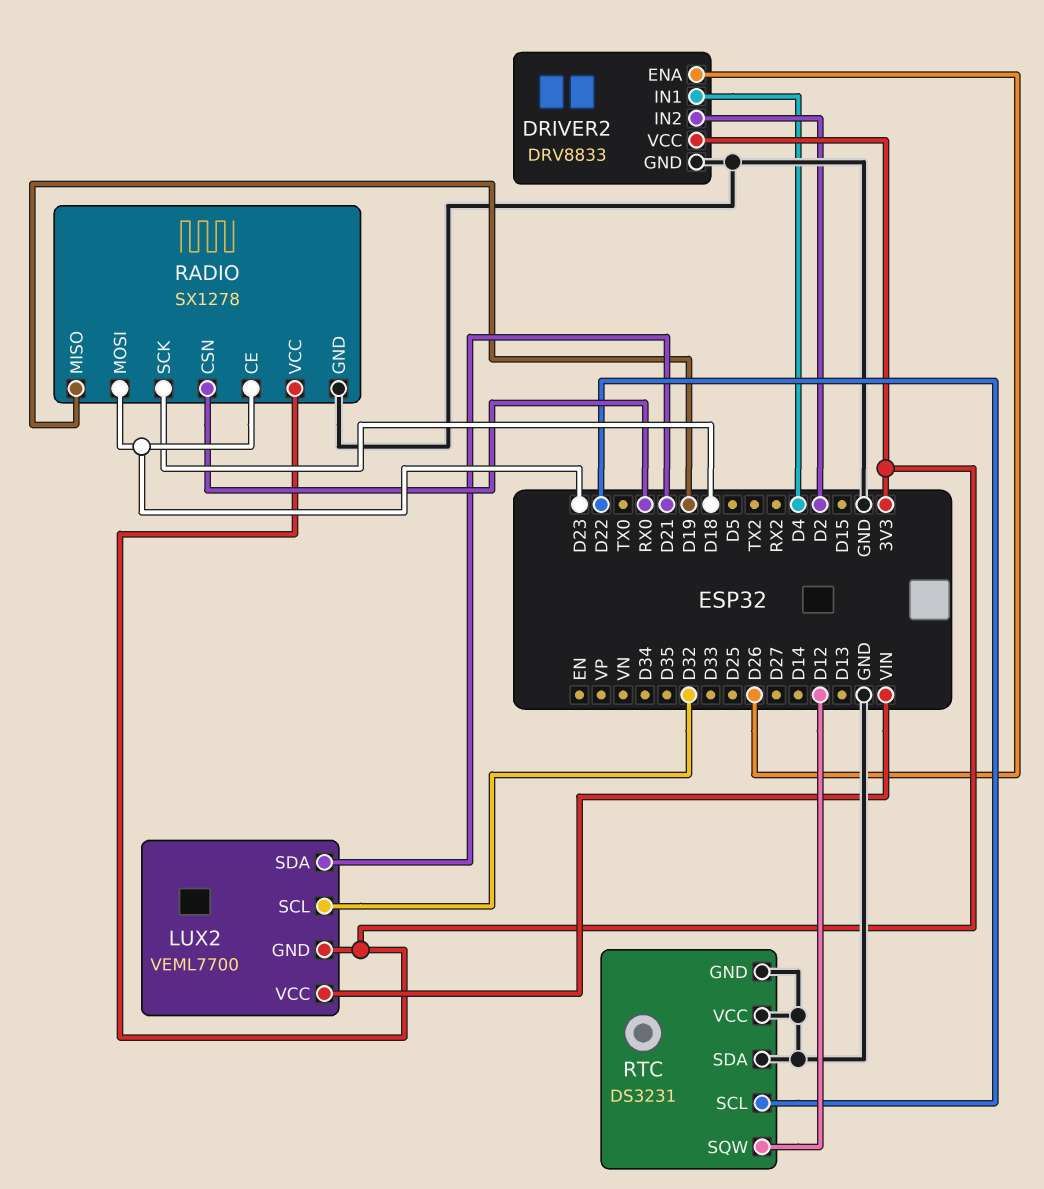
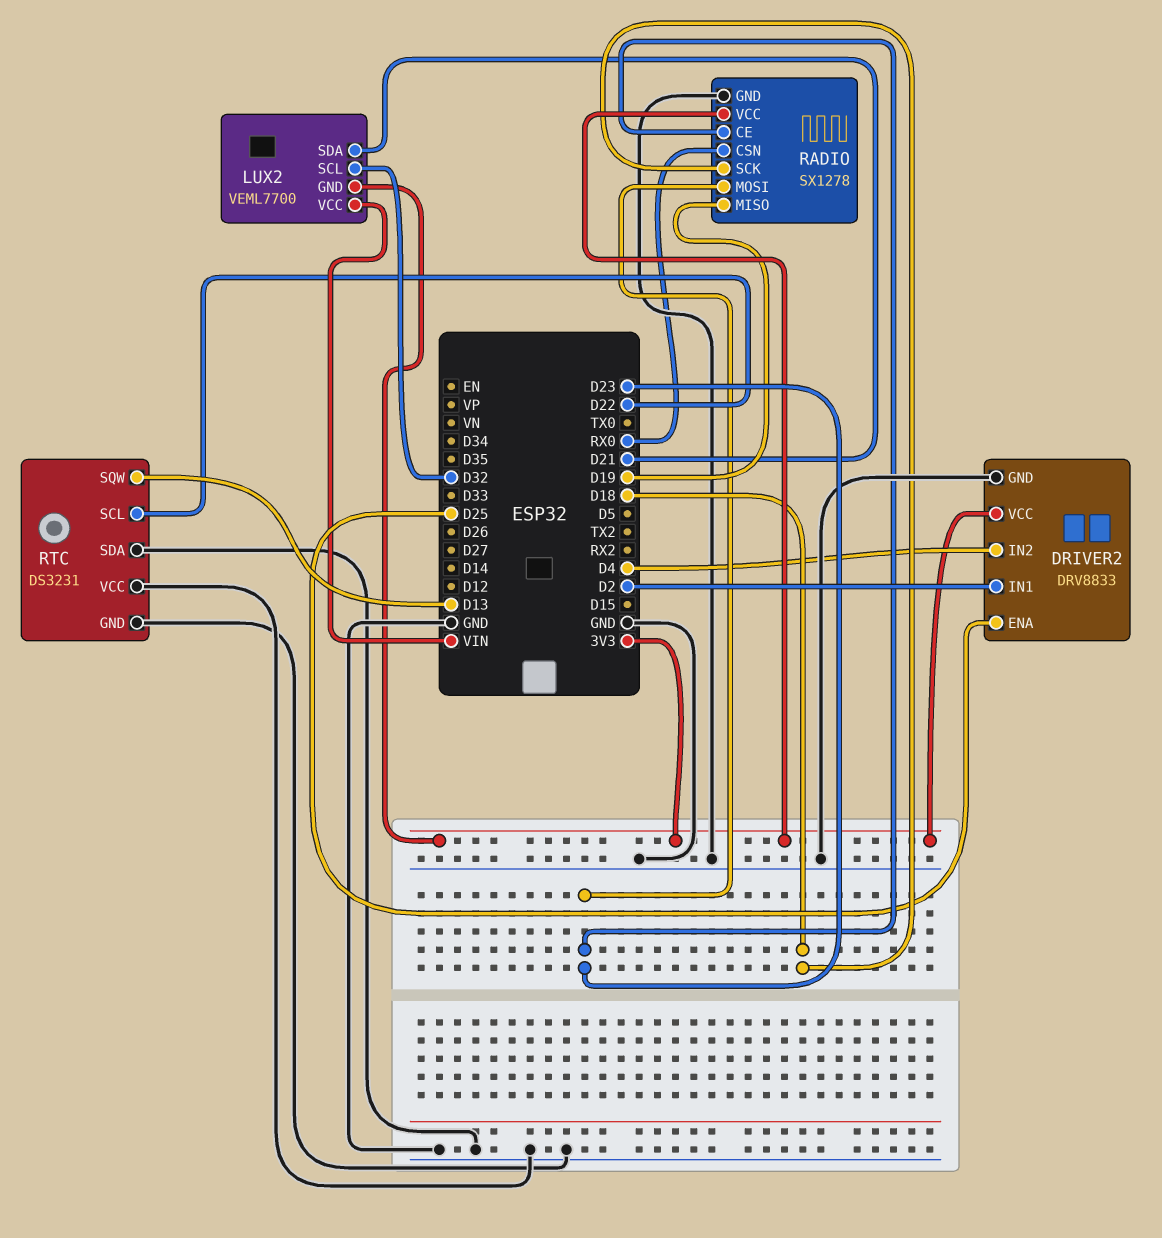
DRIVER2 pin ENA: D26 -> D25
DRIVER2 pin IN1: D4 -> D2
DRIVER2 pin IN2: D2 -> D4
RTC pin SQW: D12 -> D13

